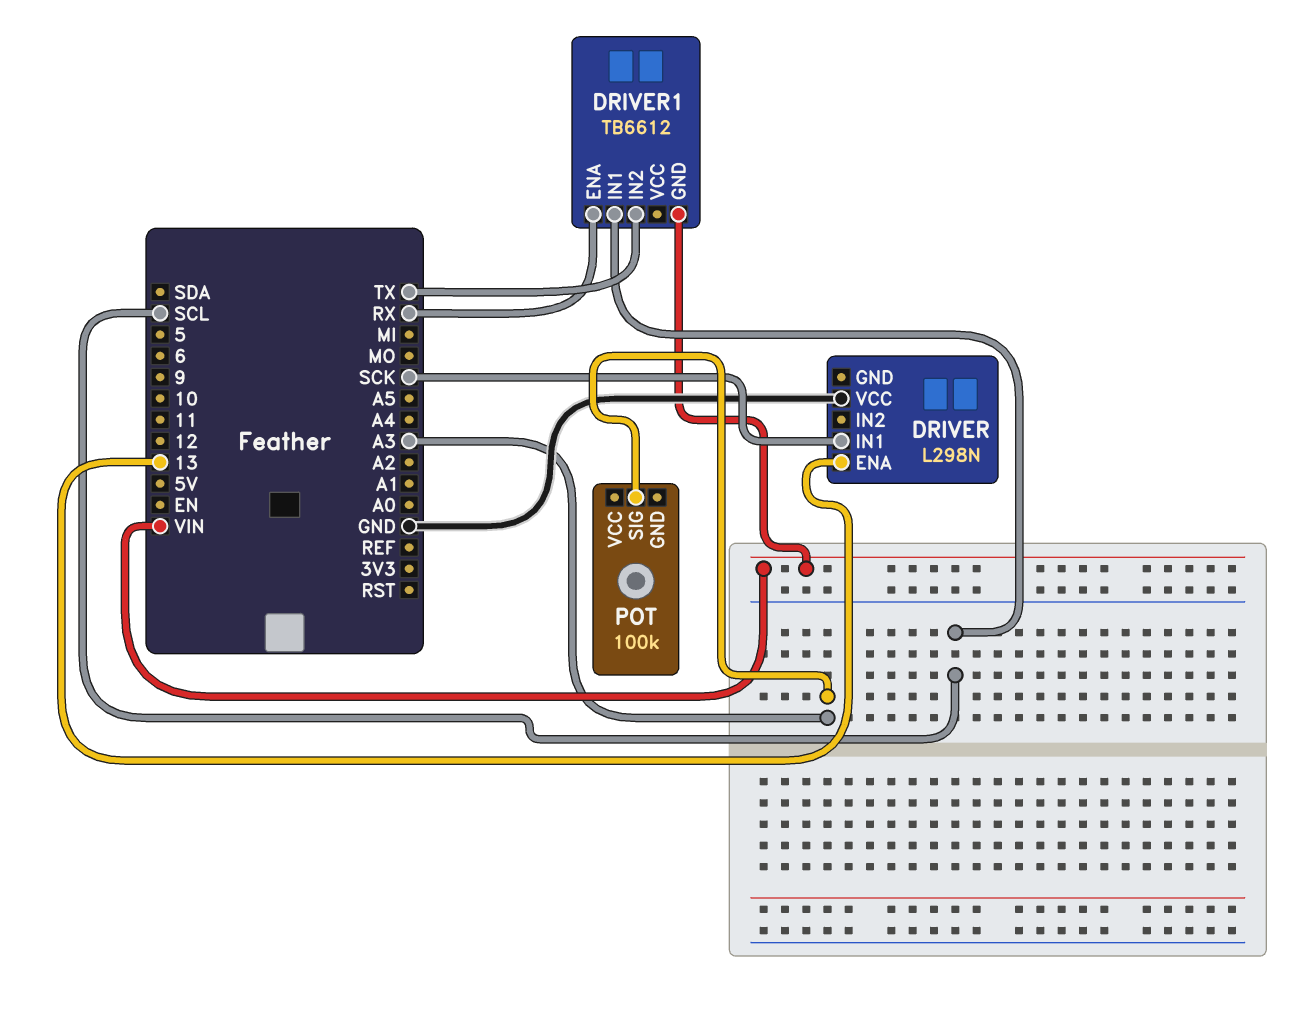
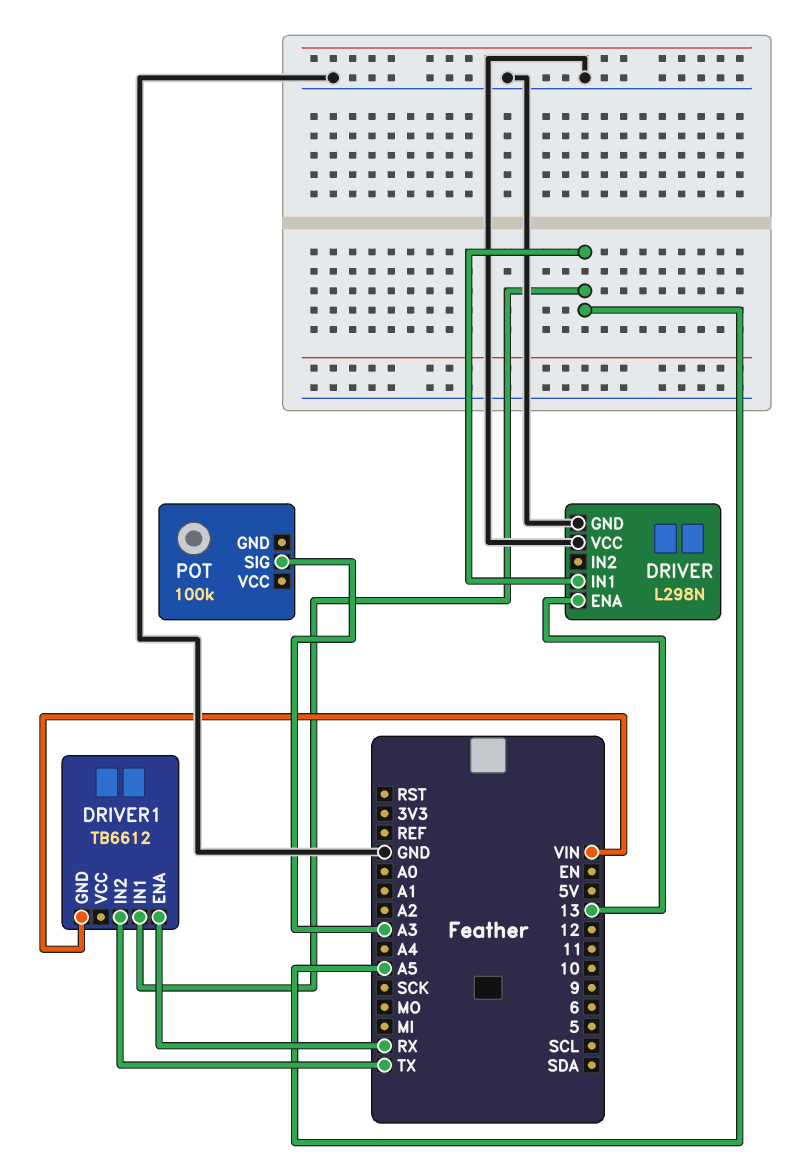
DRIVER pin GND: none -> GND
DRIVER pin IN1: SCK -> A5
DRIVER1 pin IN1: SCL -> A5

